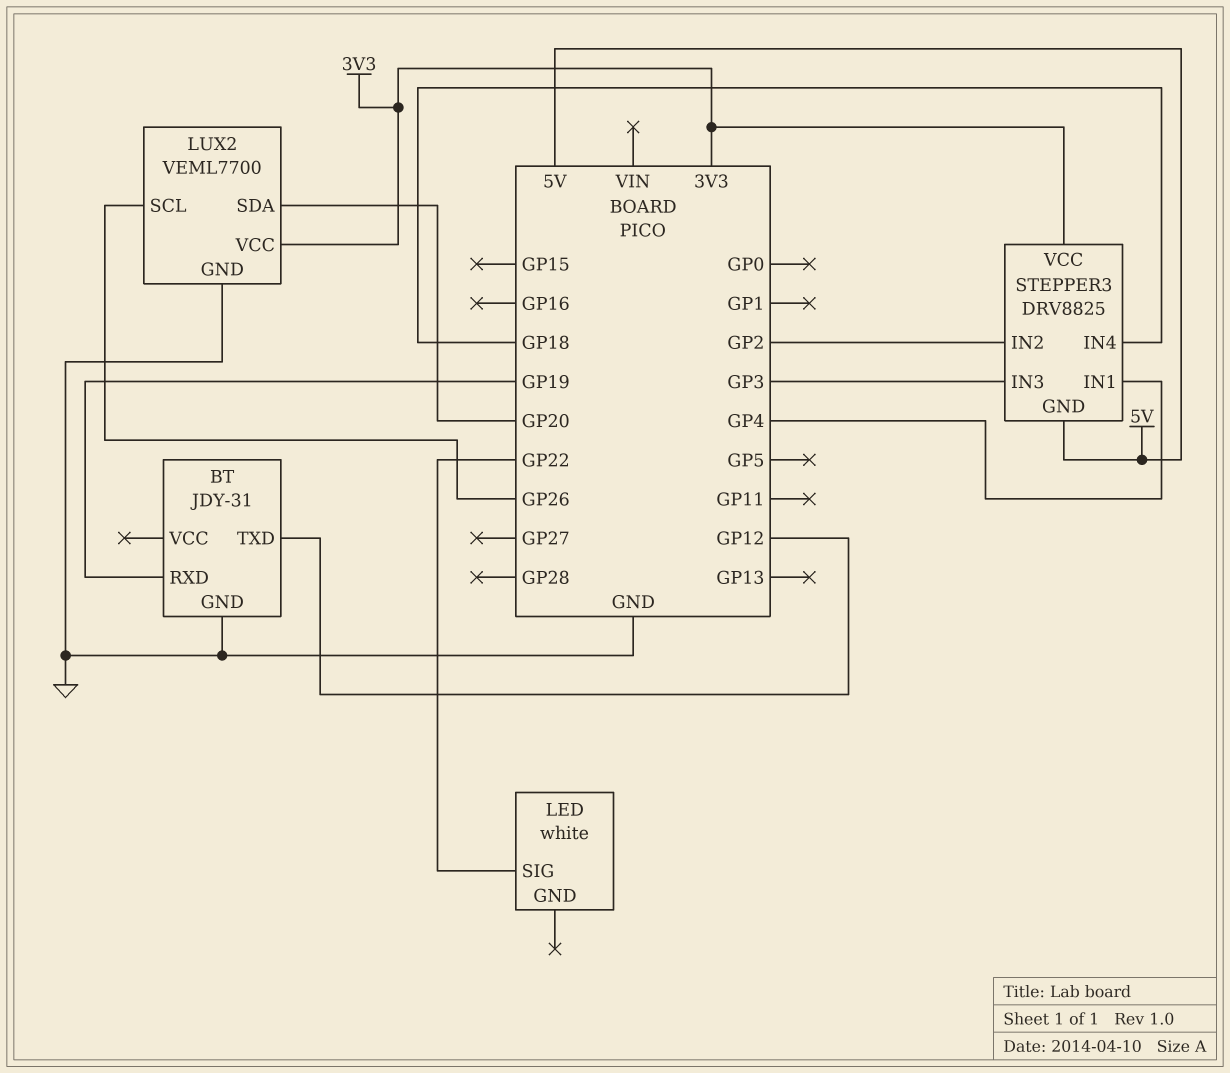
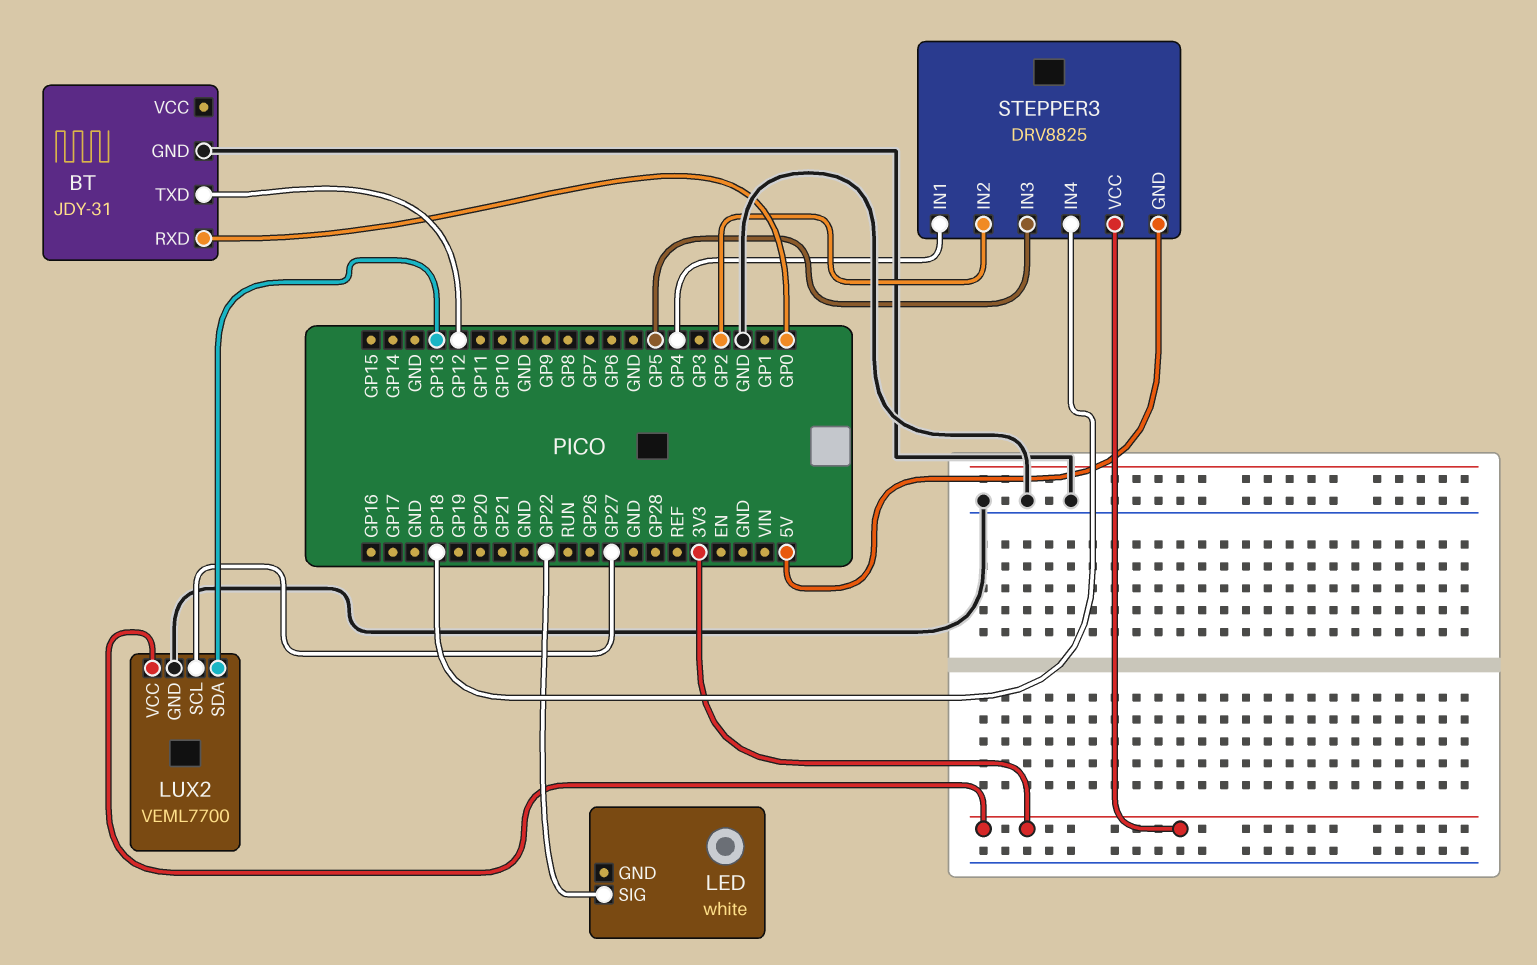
BT pin RXD: GP19 -> GP0
LUX2 pin SCL: GP26 -> GP27
LUX2 pin SDA: GP20 -> GP13
STEPPER3 pin IN3: GP3 -> GP5

